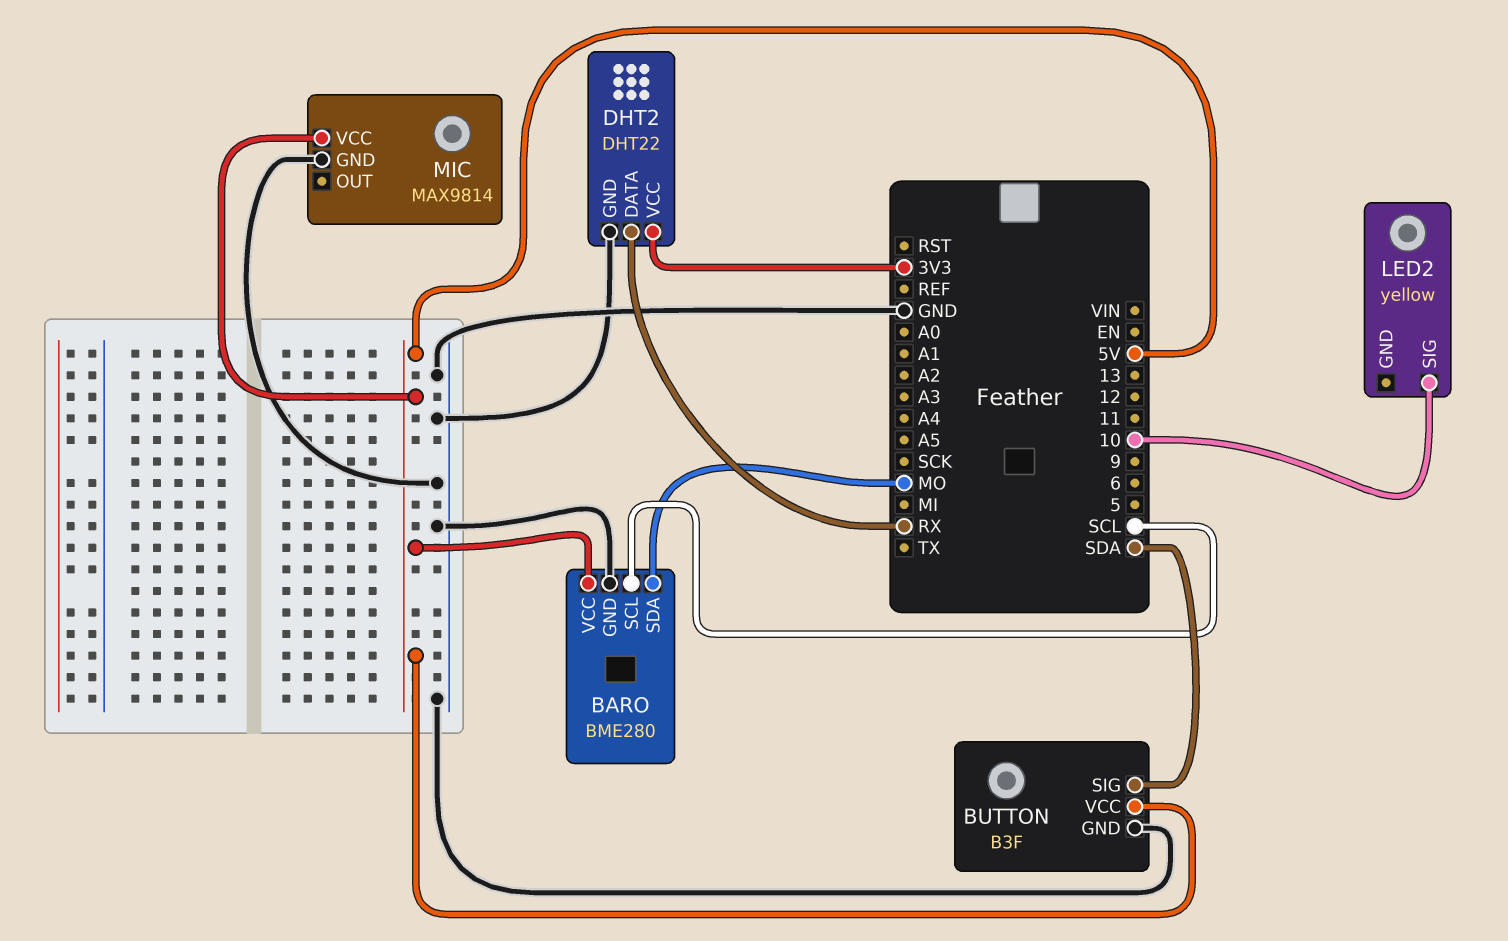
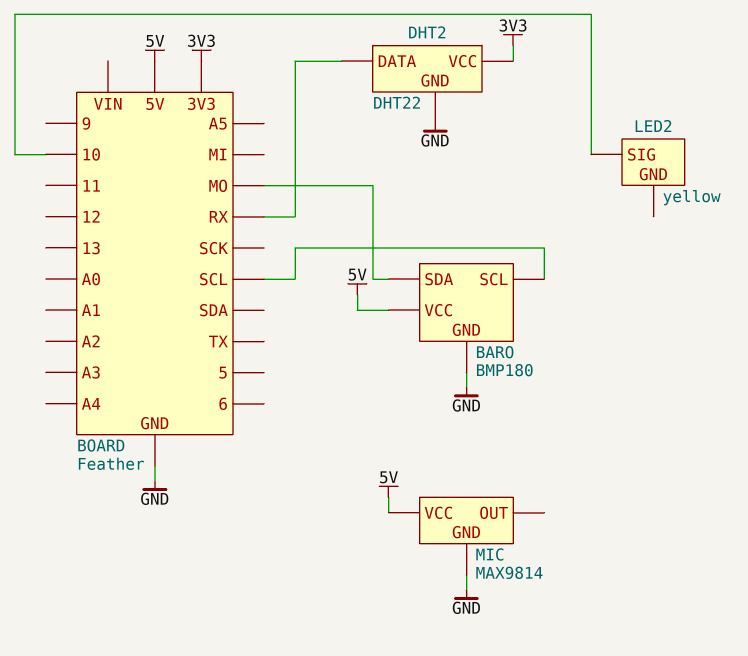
BARO: BME280 -> BMP180
BUTTON: B3F -> none
BUTTON pin GND: GND -> none
BUTTON pin SIG: SDA -> none
BUTTON pin VCC: 5V -> none

